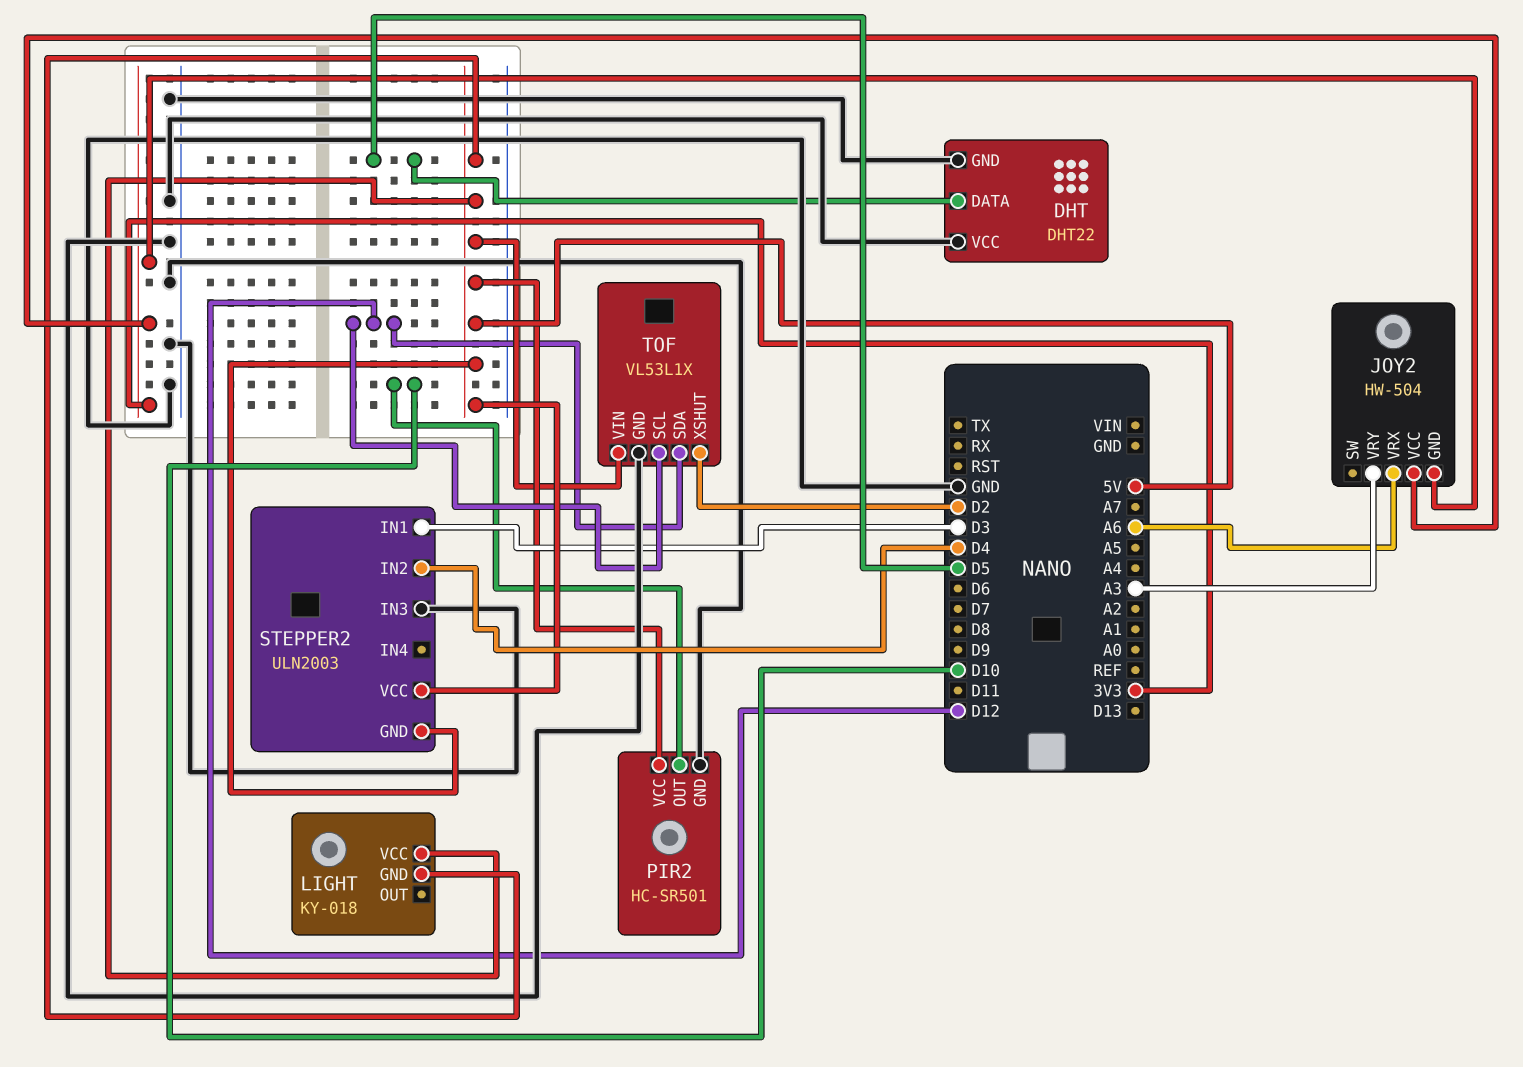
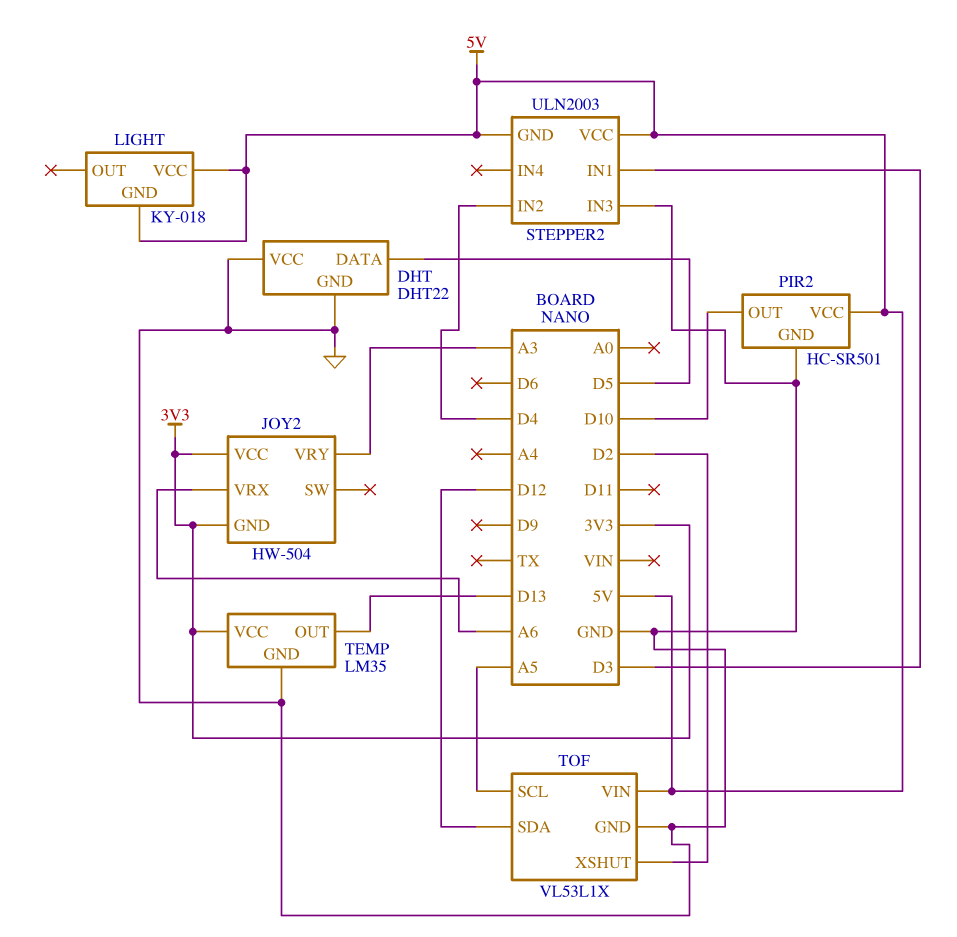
TEMP: none -> LM35
TEMP pin GND: none -> GND
TEMP pin OUT: none -> D13
TEMP pin VCC: none -> 3V3
TOF pin SCL: D12 -> A5

